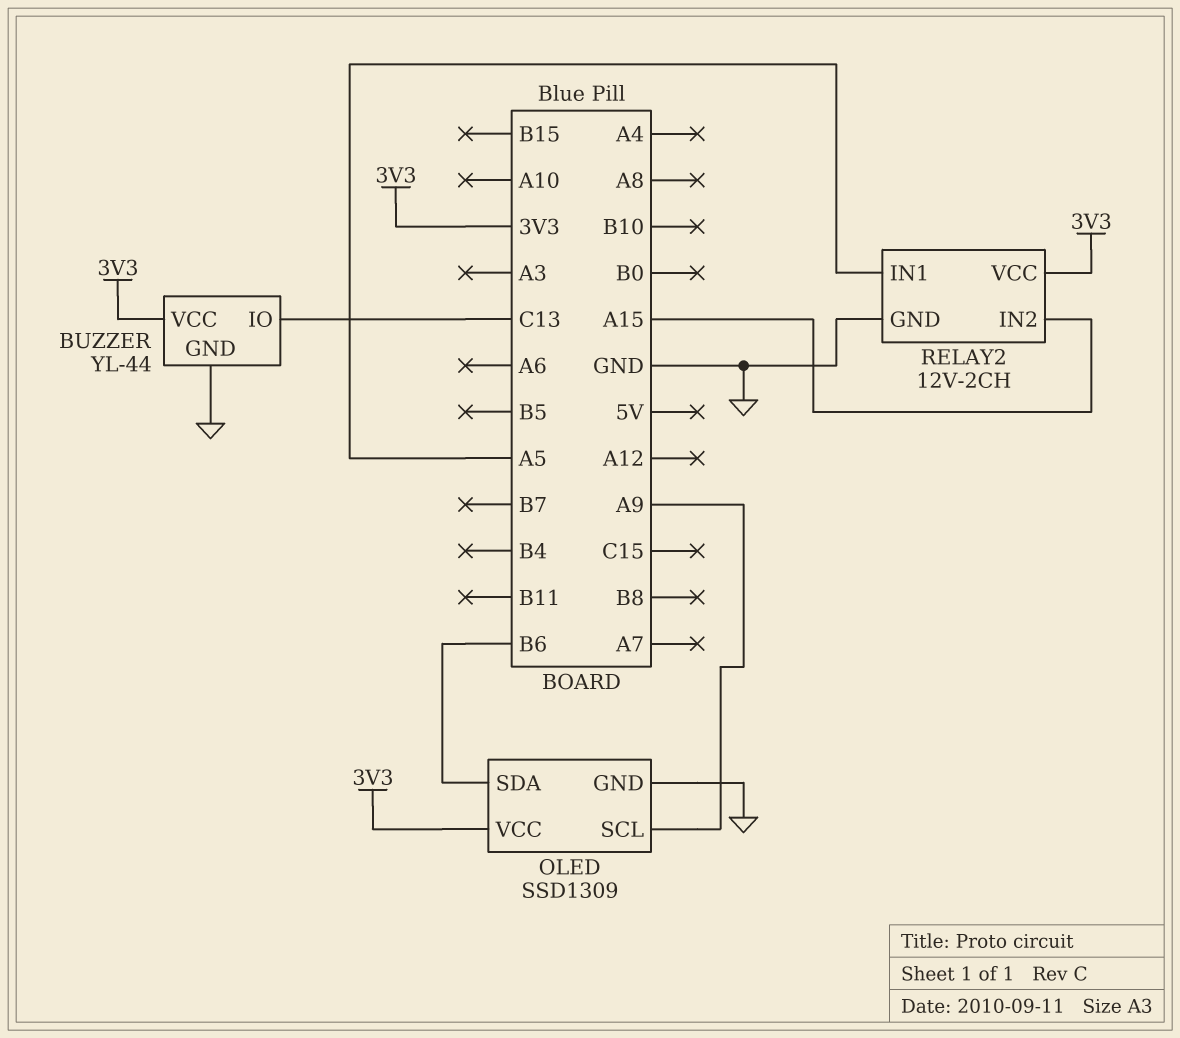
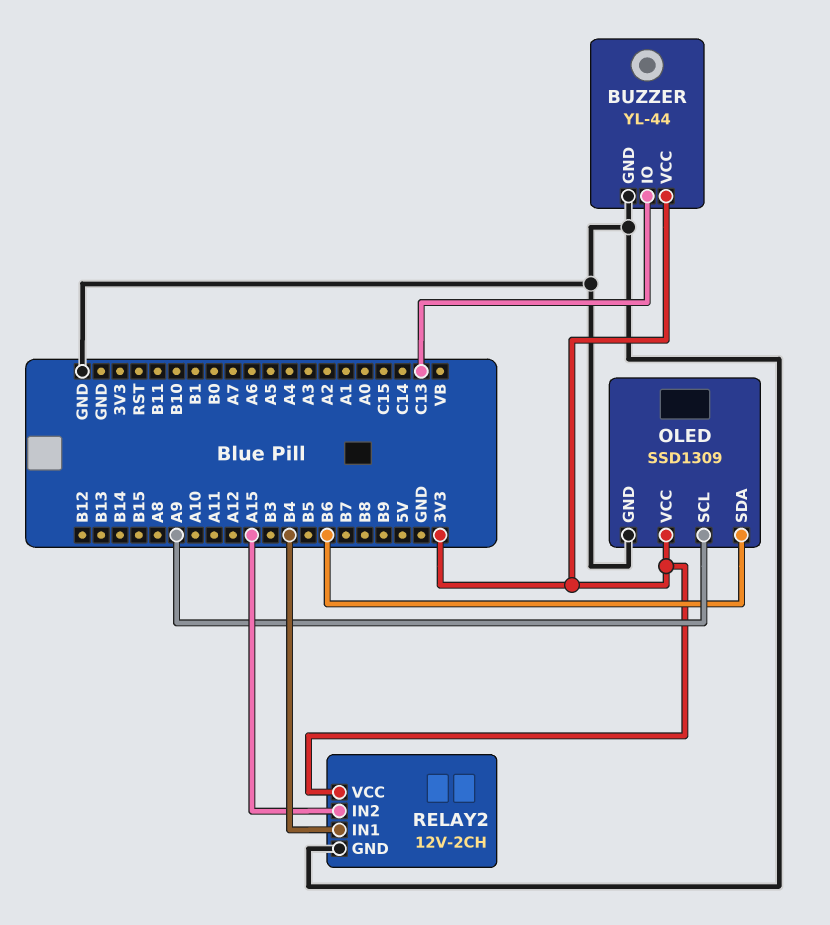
RELAY2 pin IN1: A5 -> B4

